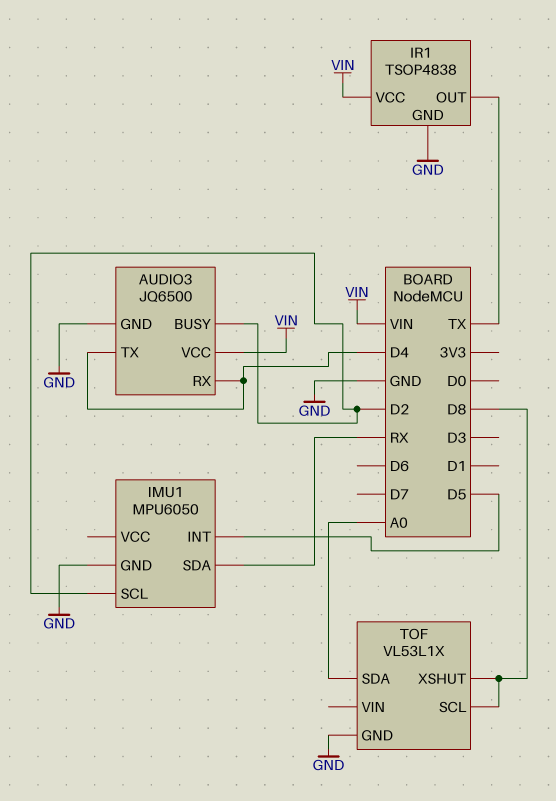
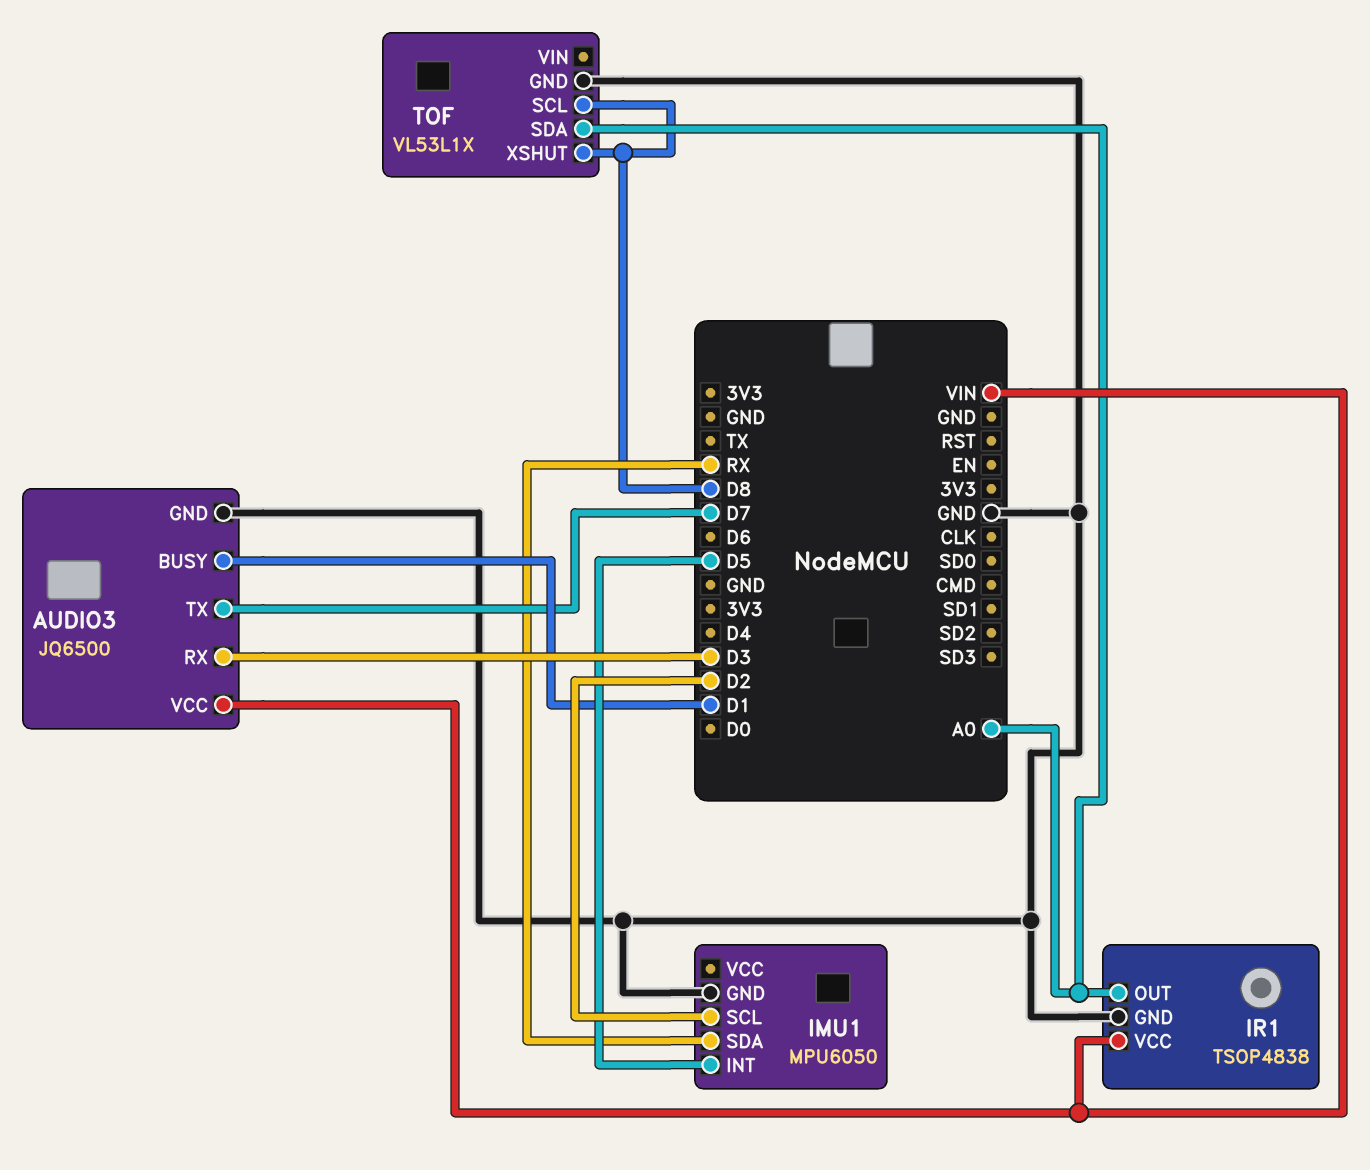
AUDIO3 pin BUSY: D2 -> D1
AUDIO3 pin RX: D4 -> D3
AUDIO3 pin TX: D4 -> D7
IR1 pin OUT: TX -> A0

